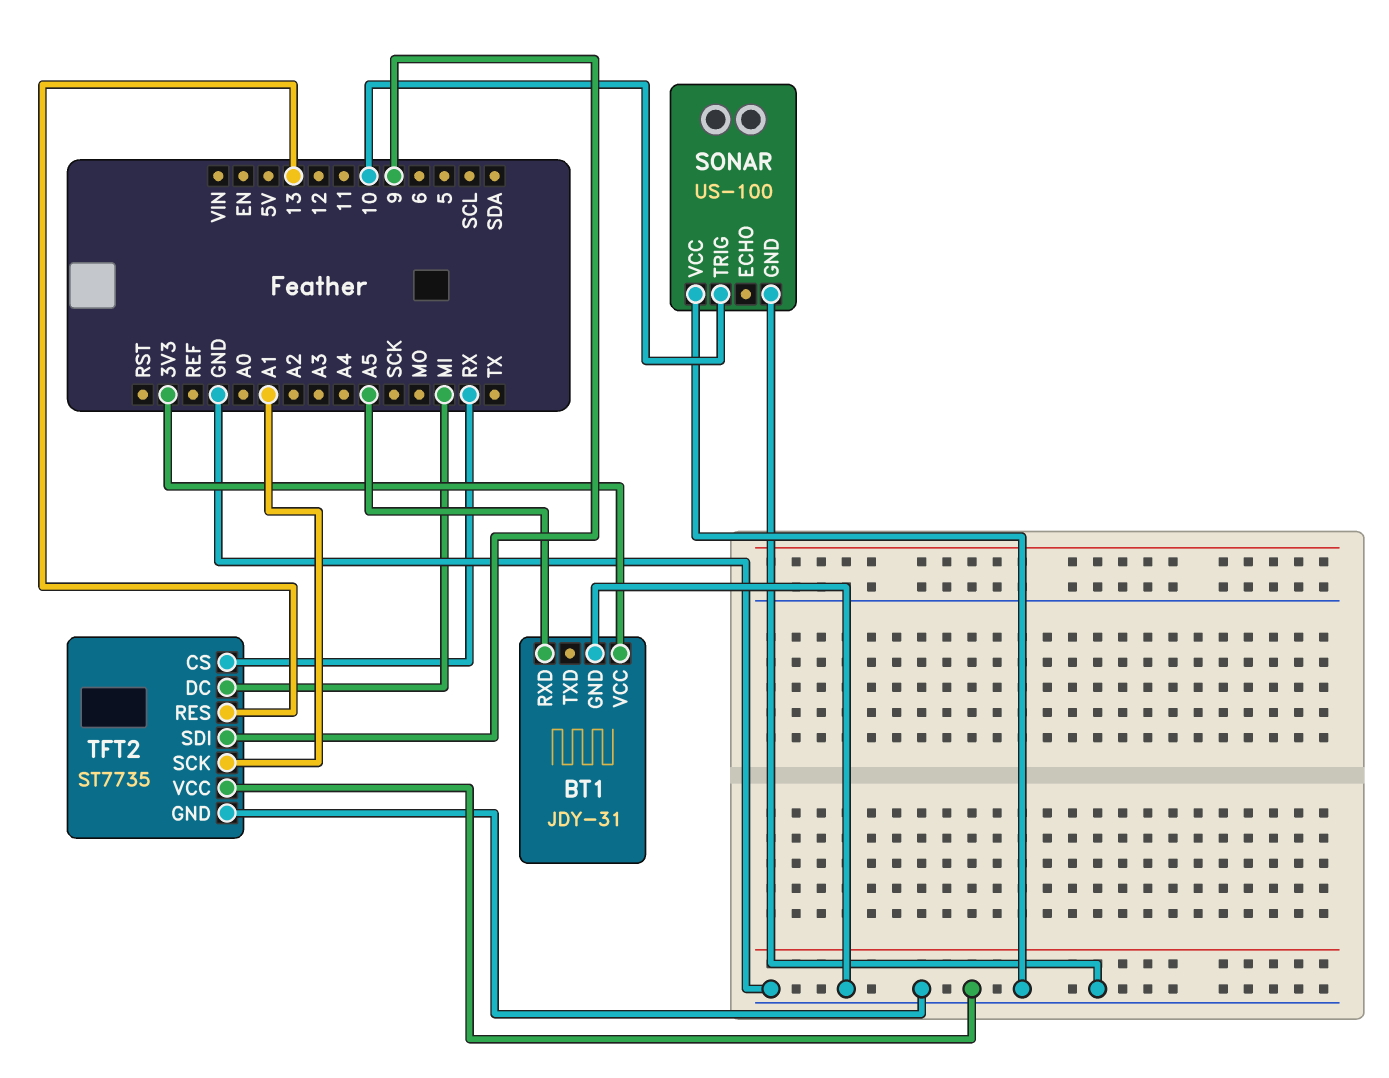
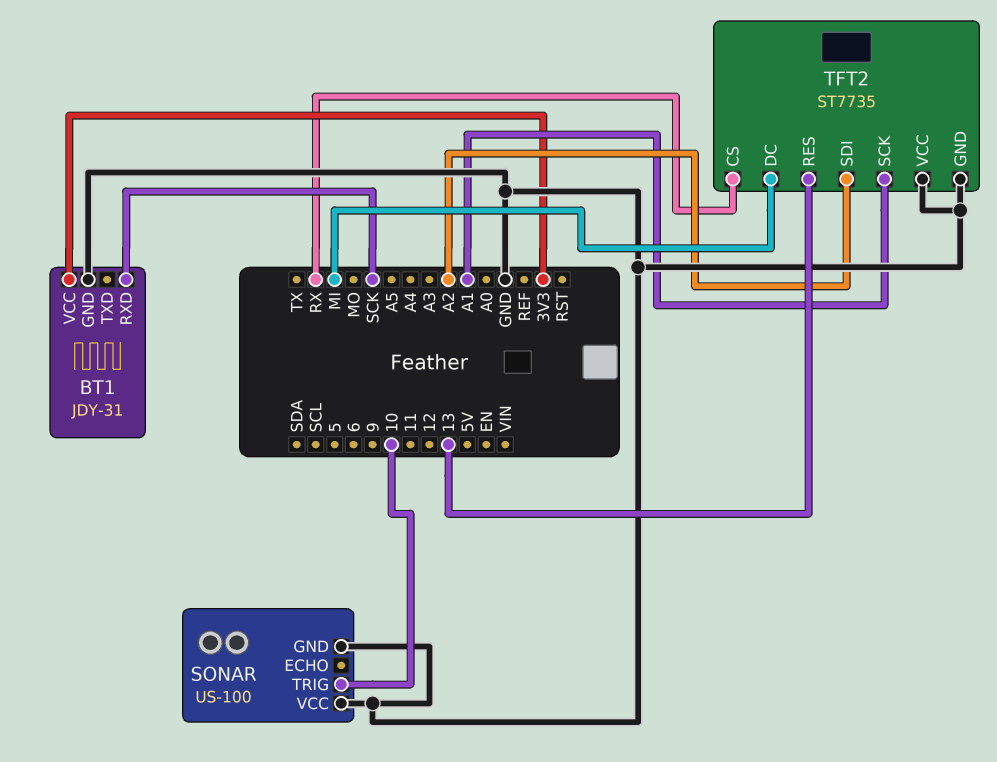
BT1 pin RXD: A5 -> SCK
TFT2 pin SDI: 9 -> A2

